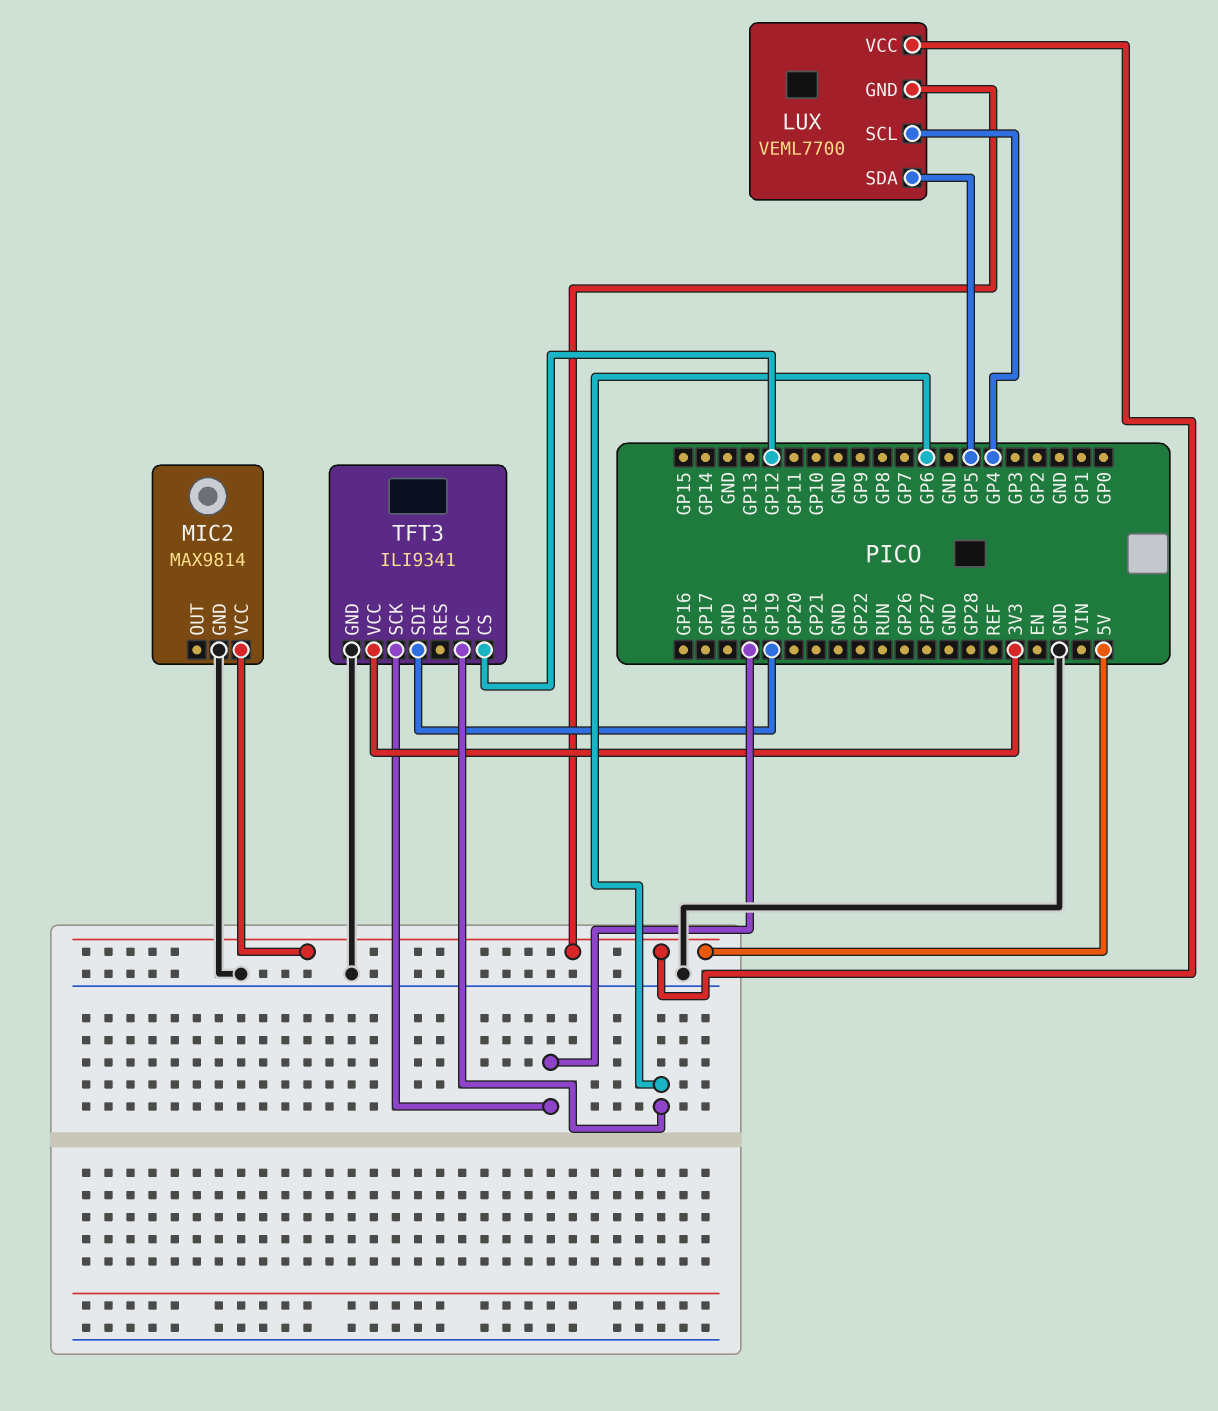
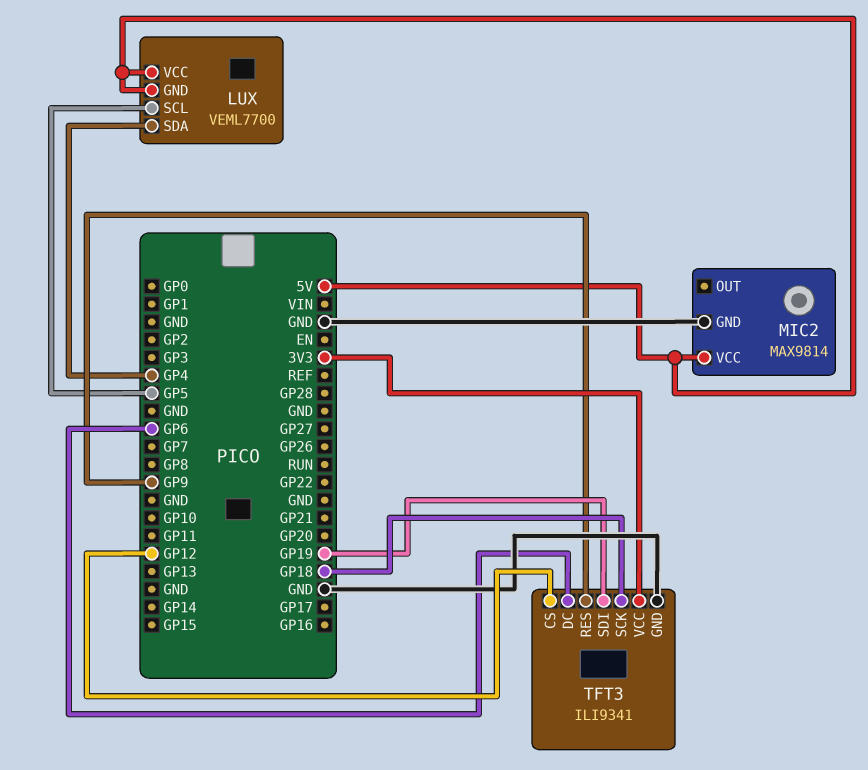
LUX pin SCL: GP4 -> GP5
LUX pin SDA: GP5 -> GP4
TFT3 pin RES: none -> GP9

